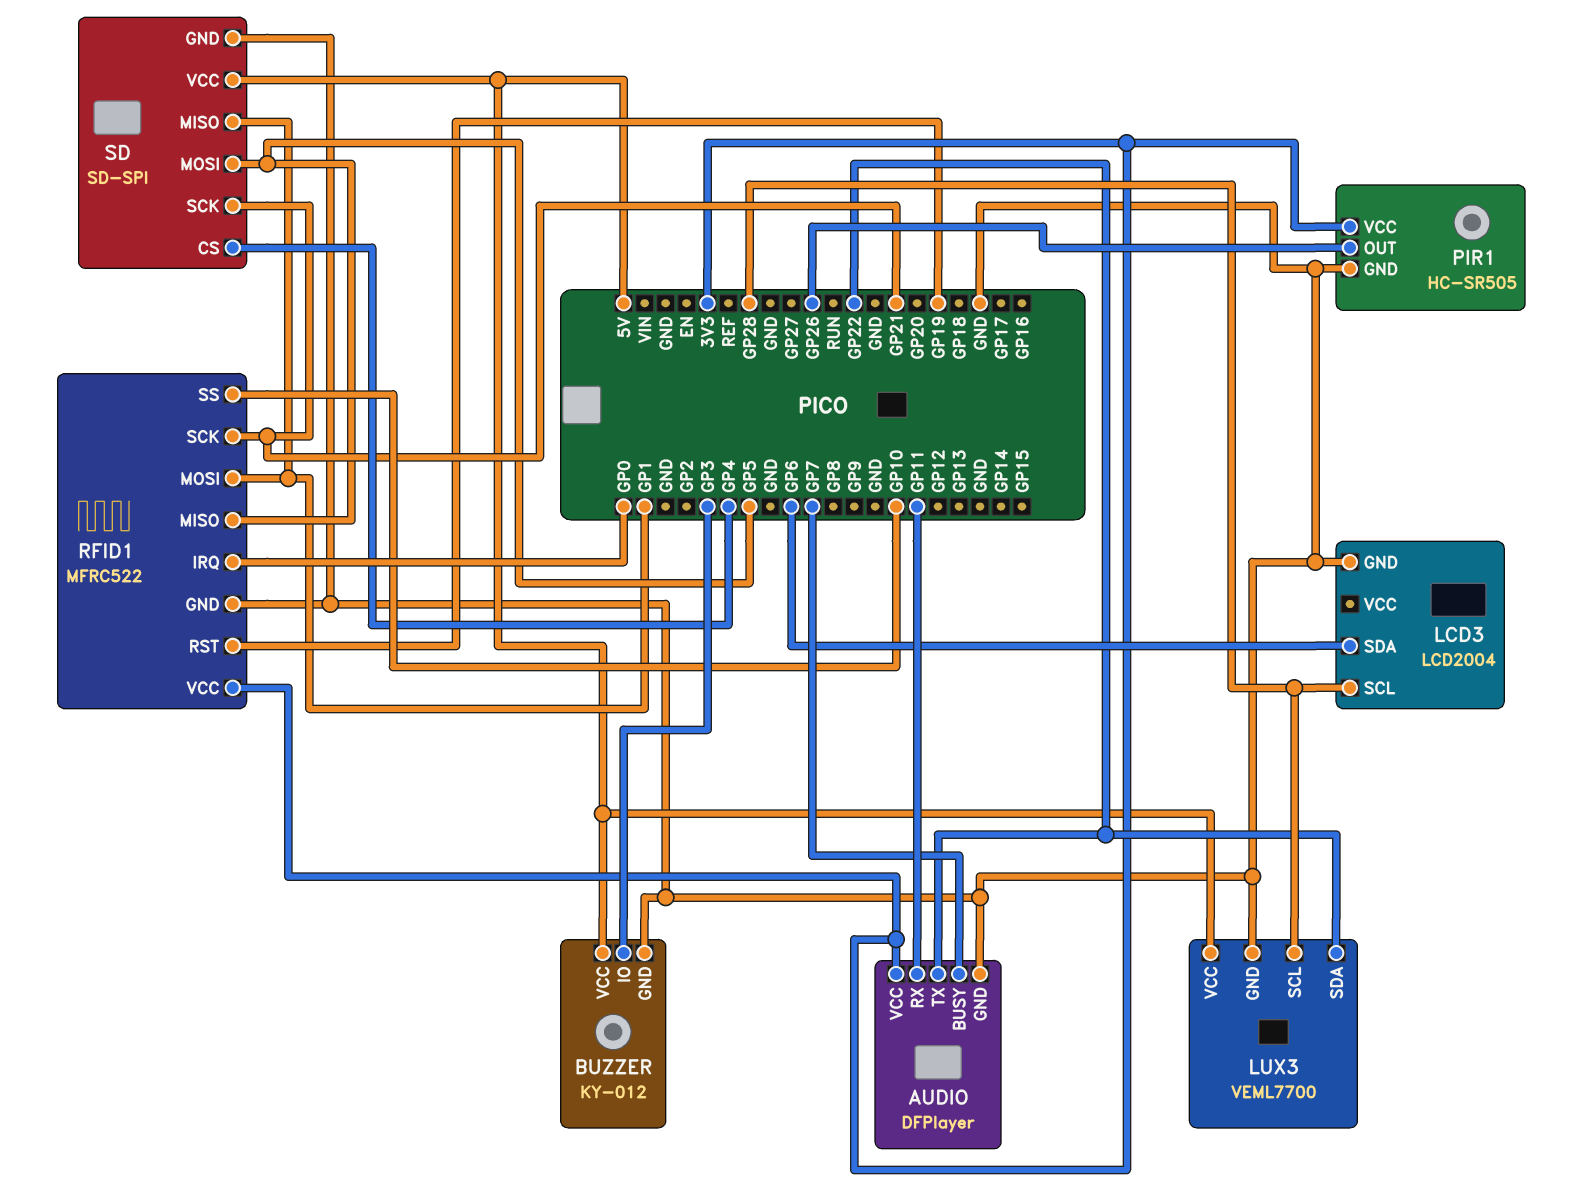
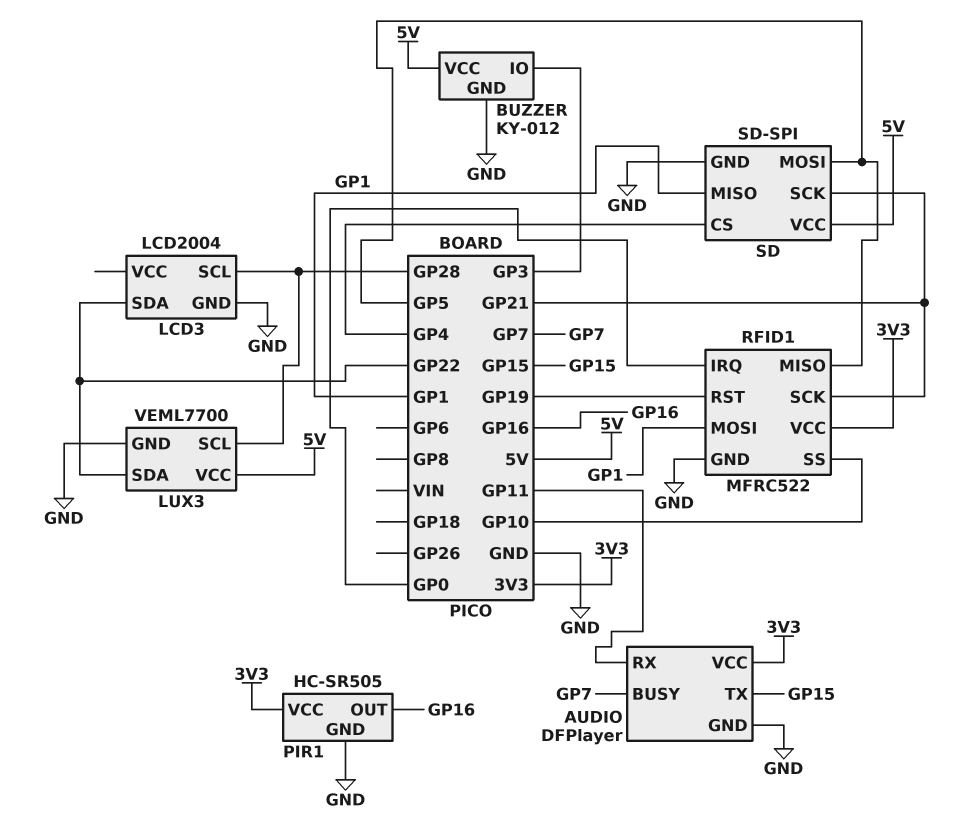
AUDIO pin TX: GP22 -> GP15
LCD3 pin SDA: GP6 -> GP22
PIR1 pin OUT: GP26 -> GP16

